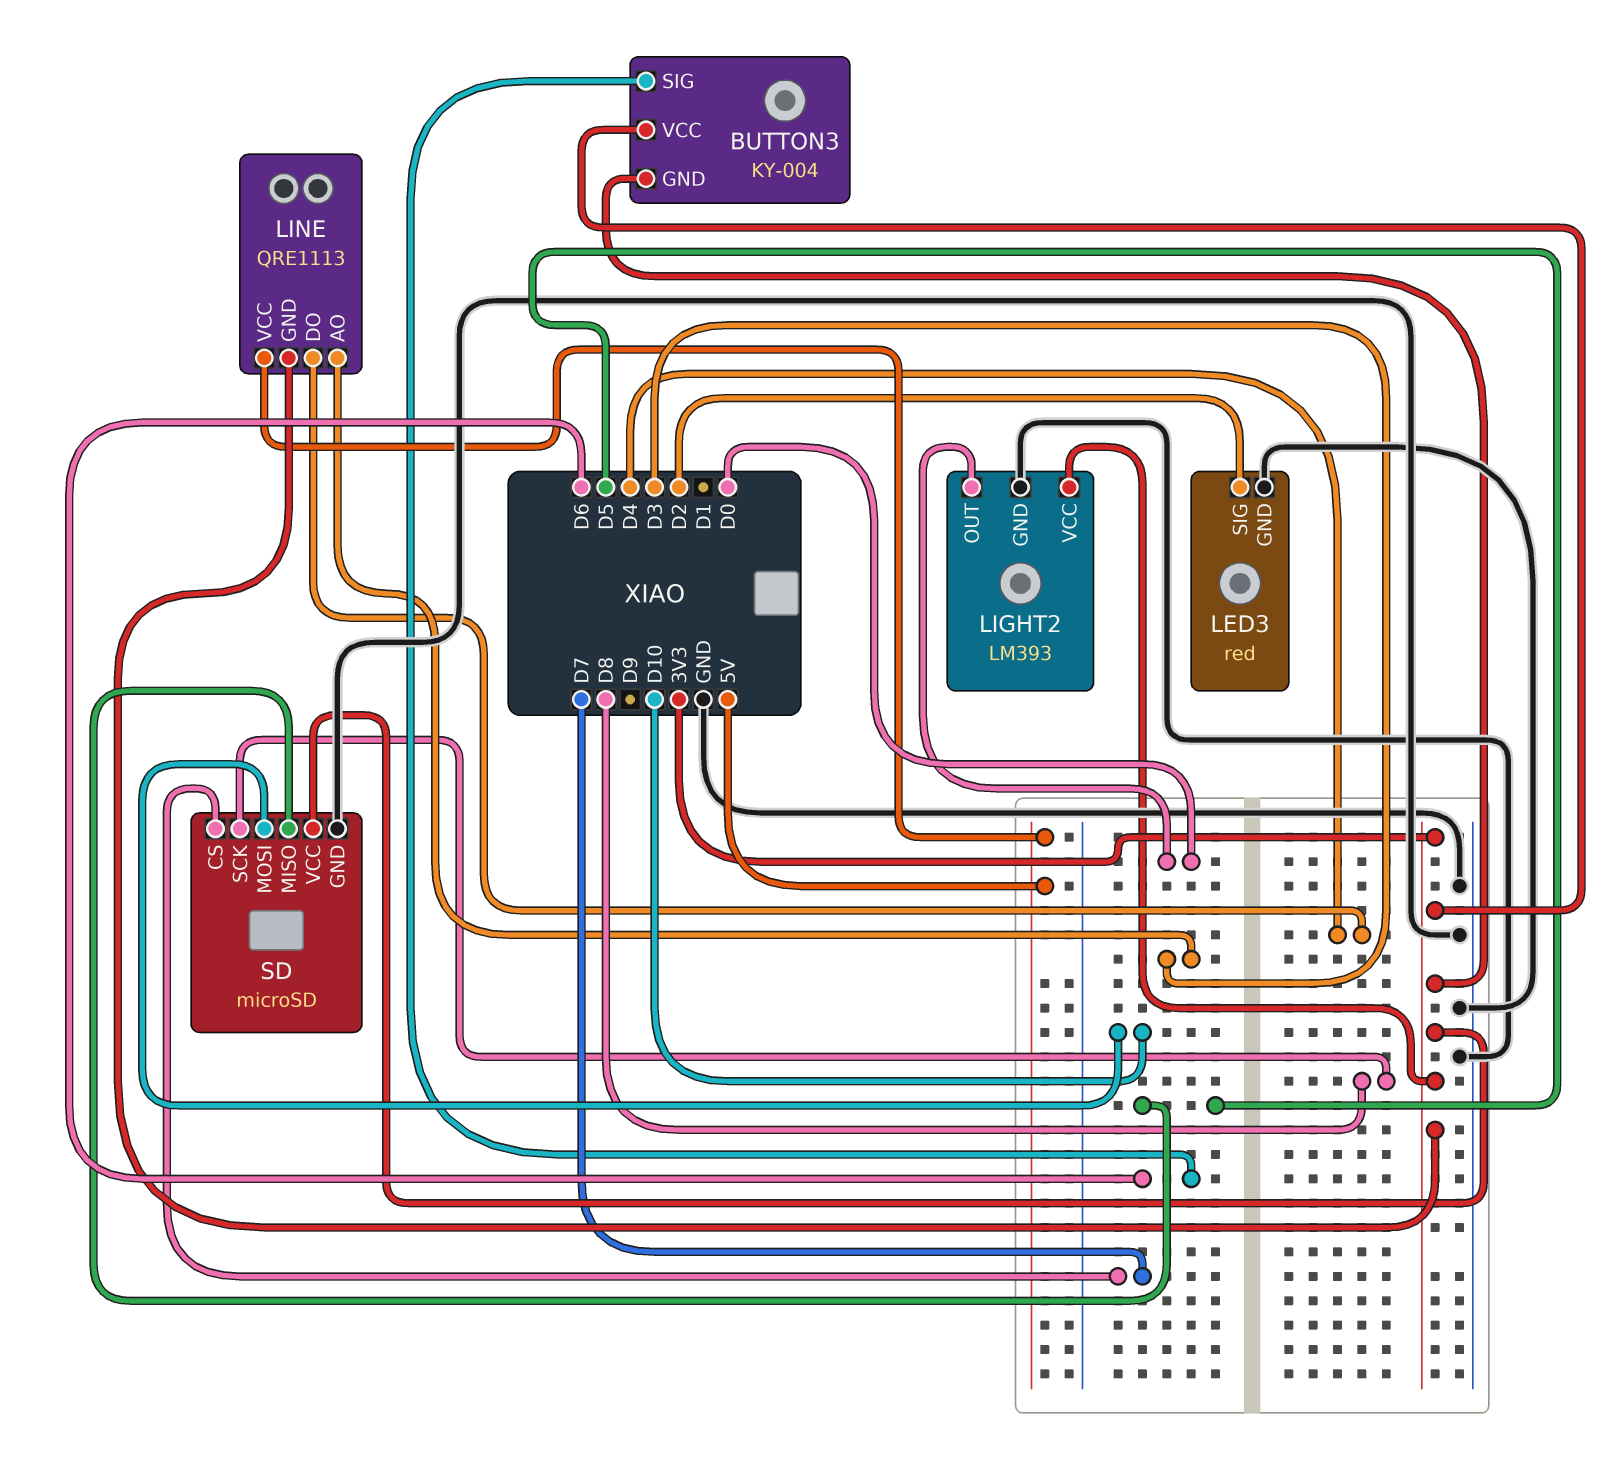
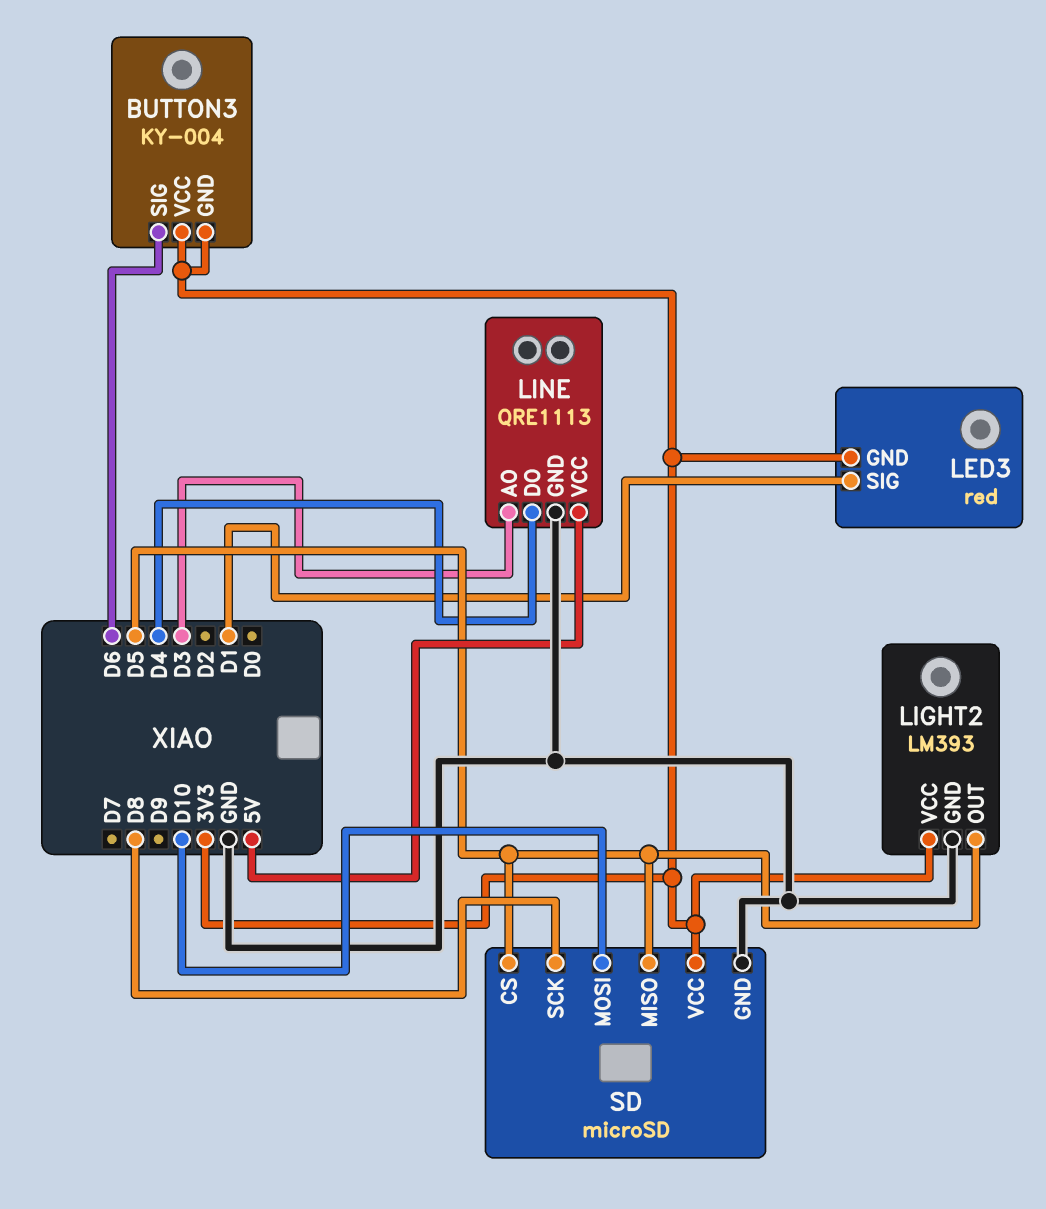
LED3 pin GND: GND -> 3V3
LED3 pin SIG: D2 -> D1
LIGHT2 pin OUT: D0 -> D5
LINE pin GND: 3V3 -> GND
SD pin CS: D7 -> D5

